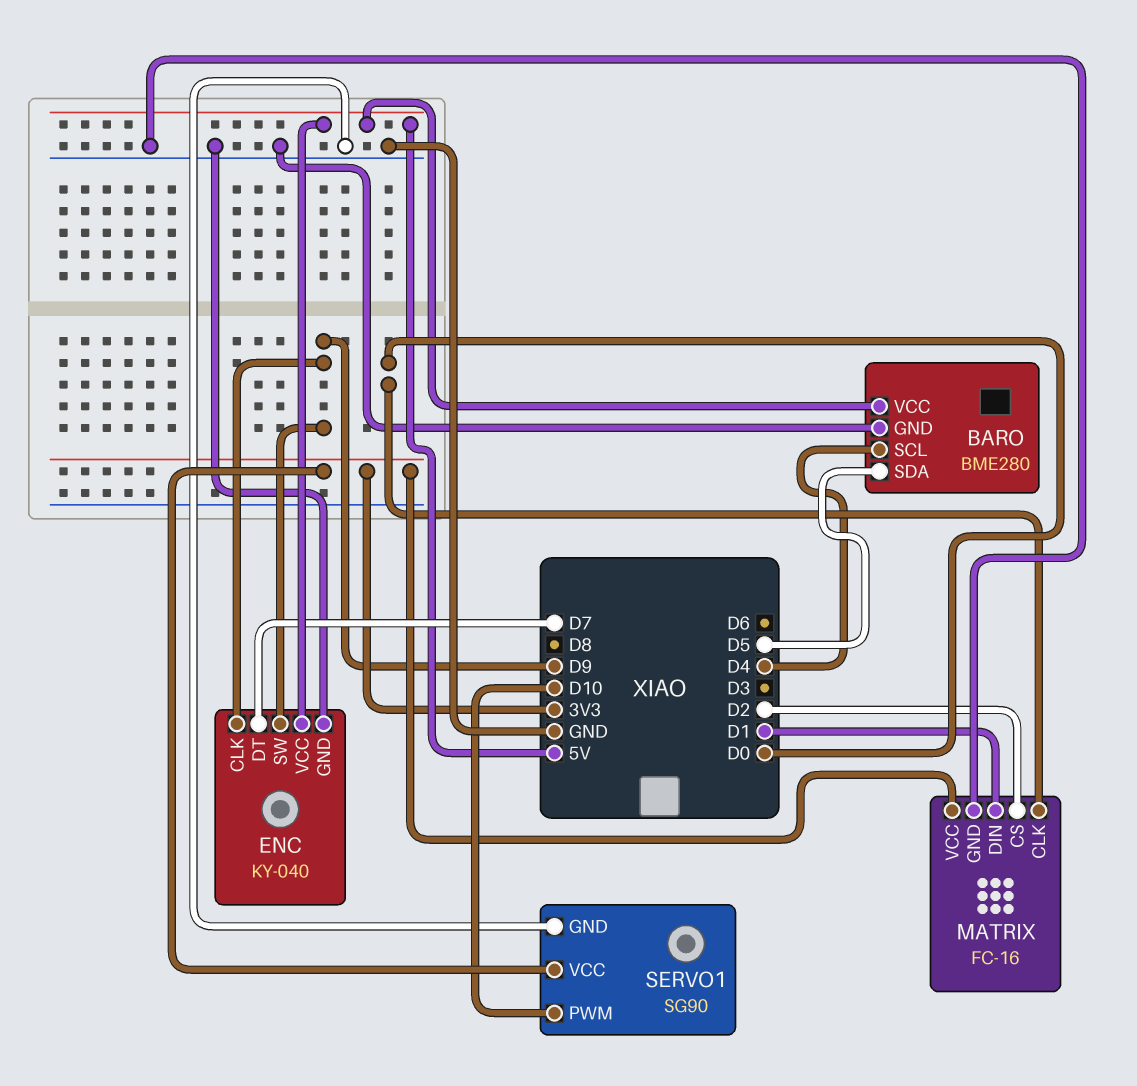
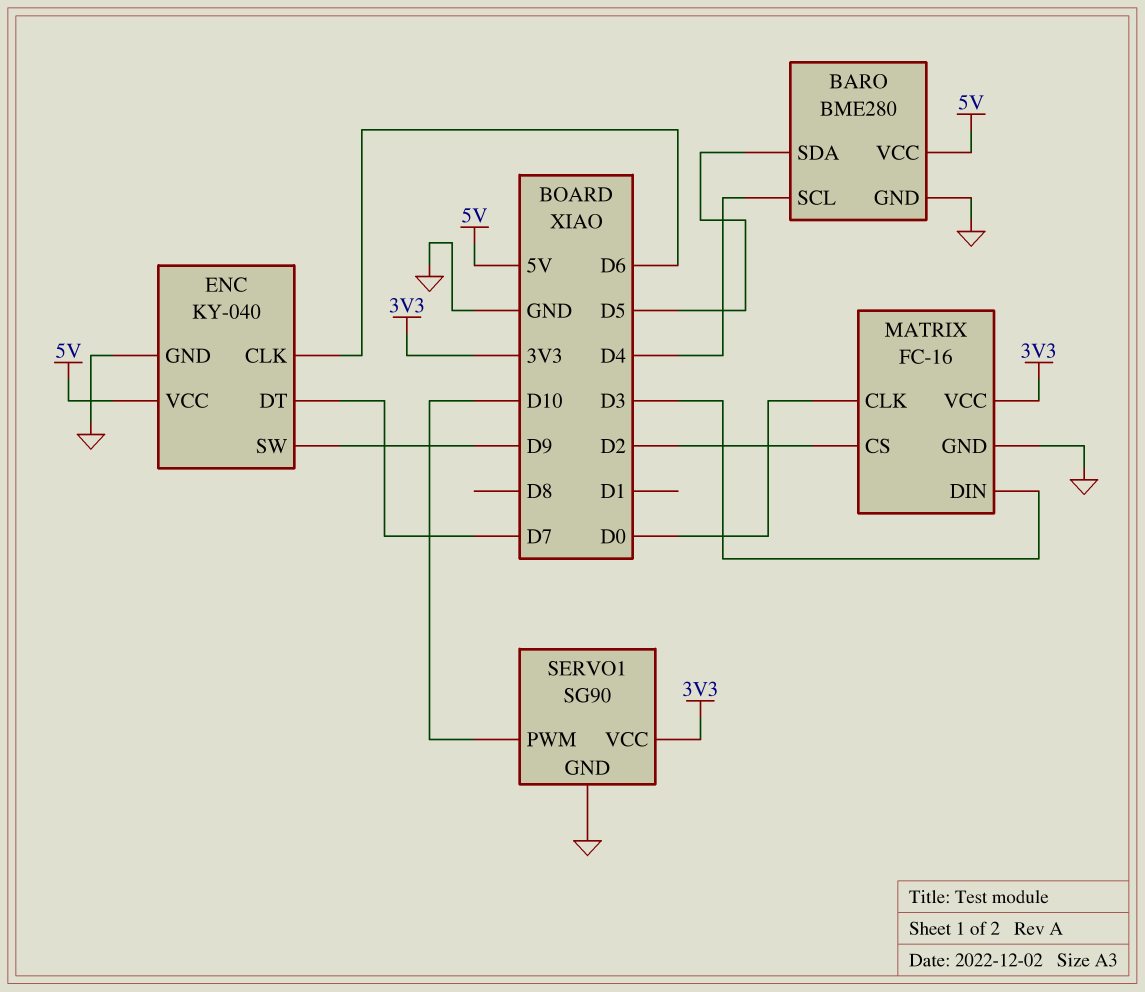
ENC pin CLK: D9 -> D6
MATRIX pin DIN: D1 -> D3

